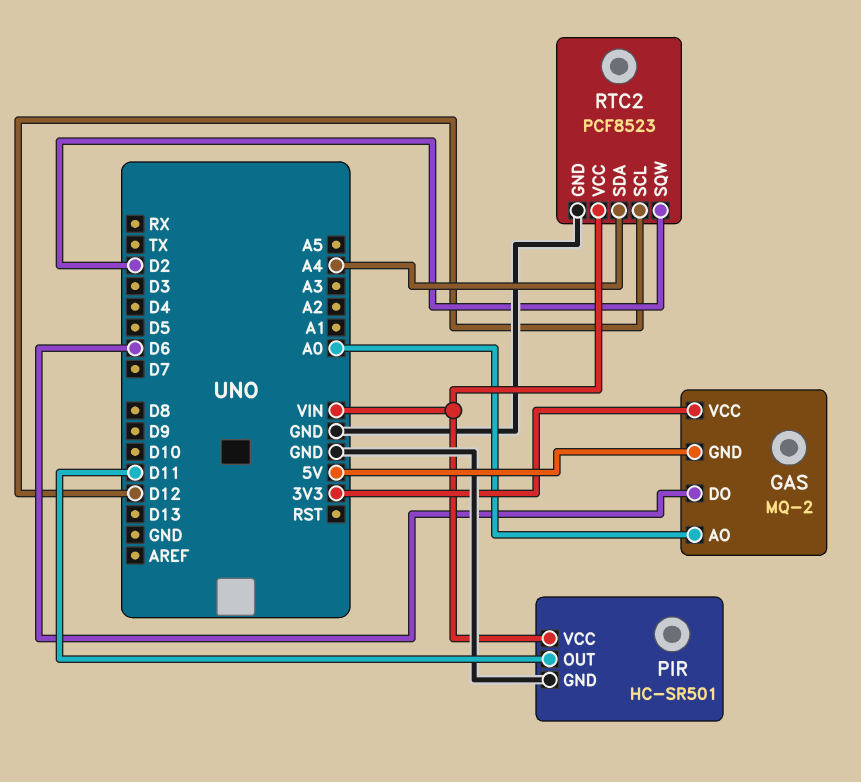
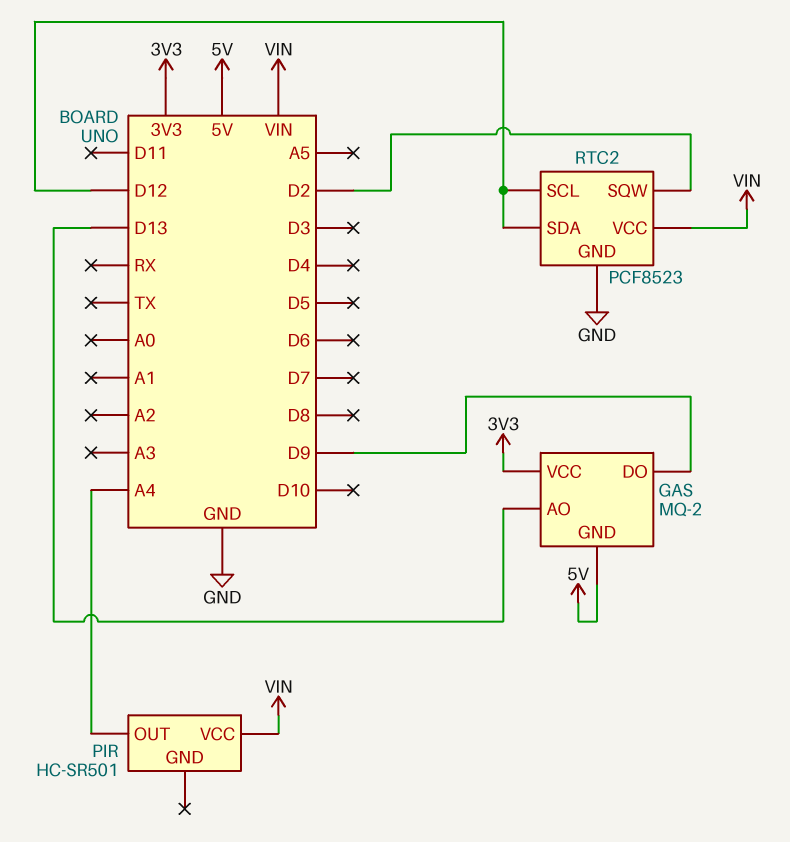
GAS pin AO: A0 -> D13
GAS pin DO: D6 -> D9
PIR pin GND: GND -> none
PIR pin OUT: D11 -> A4
RTC2 pin SDA: A4 -> D12

